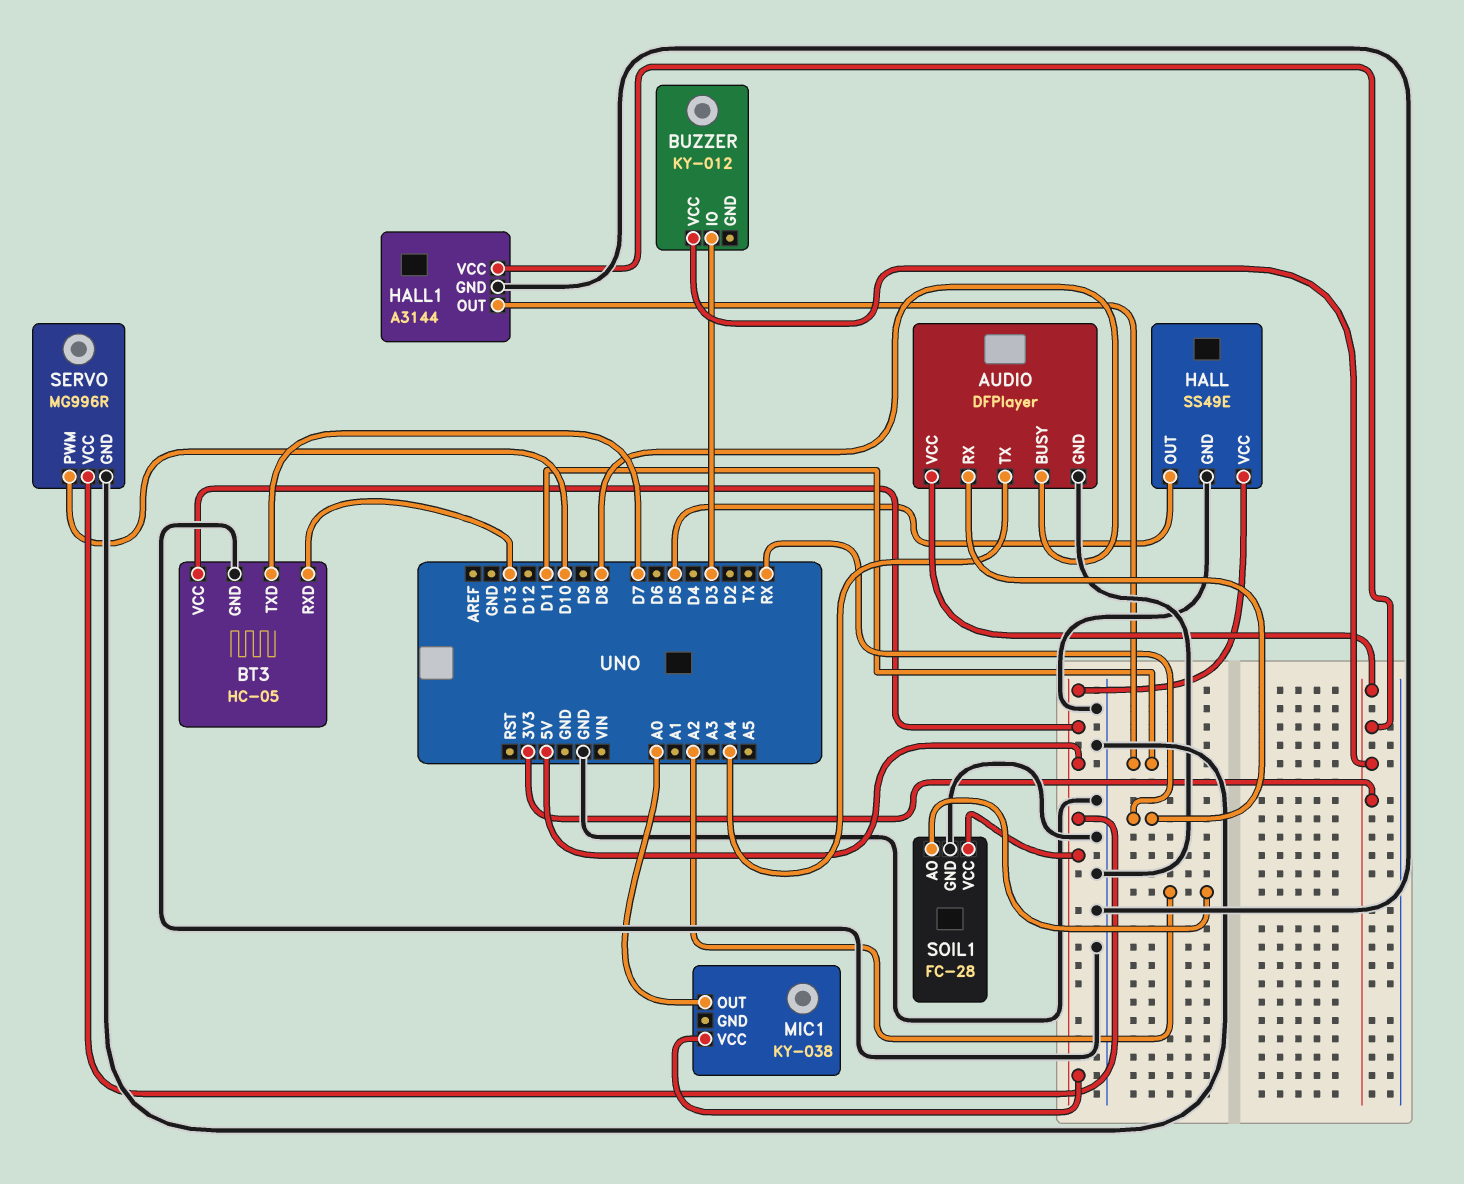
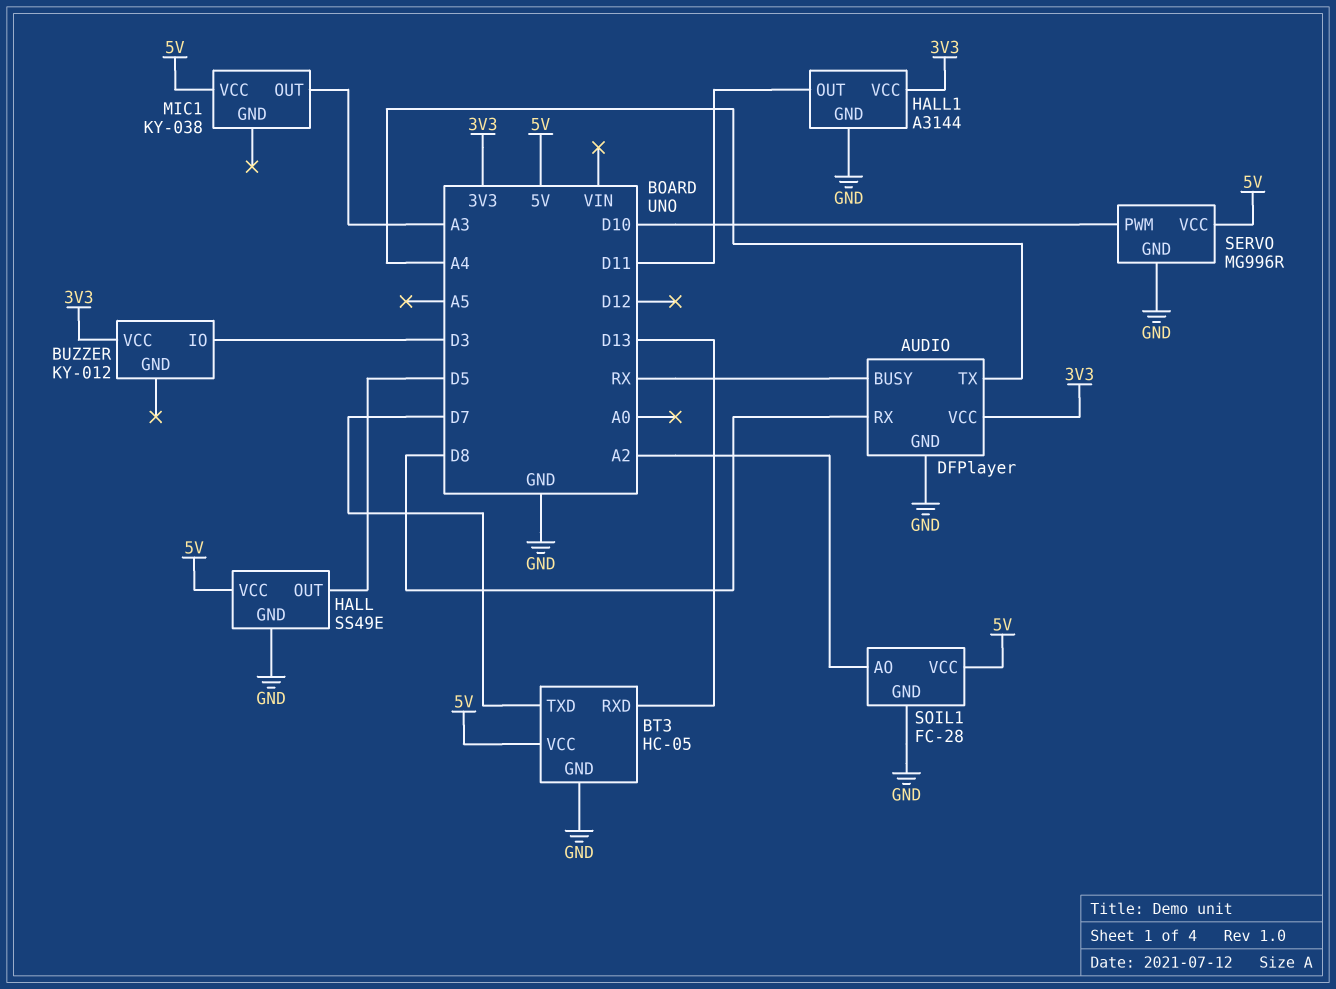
AUDIO pin BUSY: D8 -> RX
AUDIO pin RX: RX -> D8
MIC1 pin OUT: A0 -> A3

